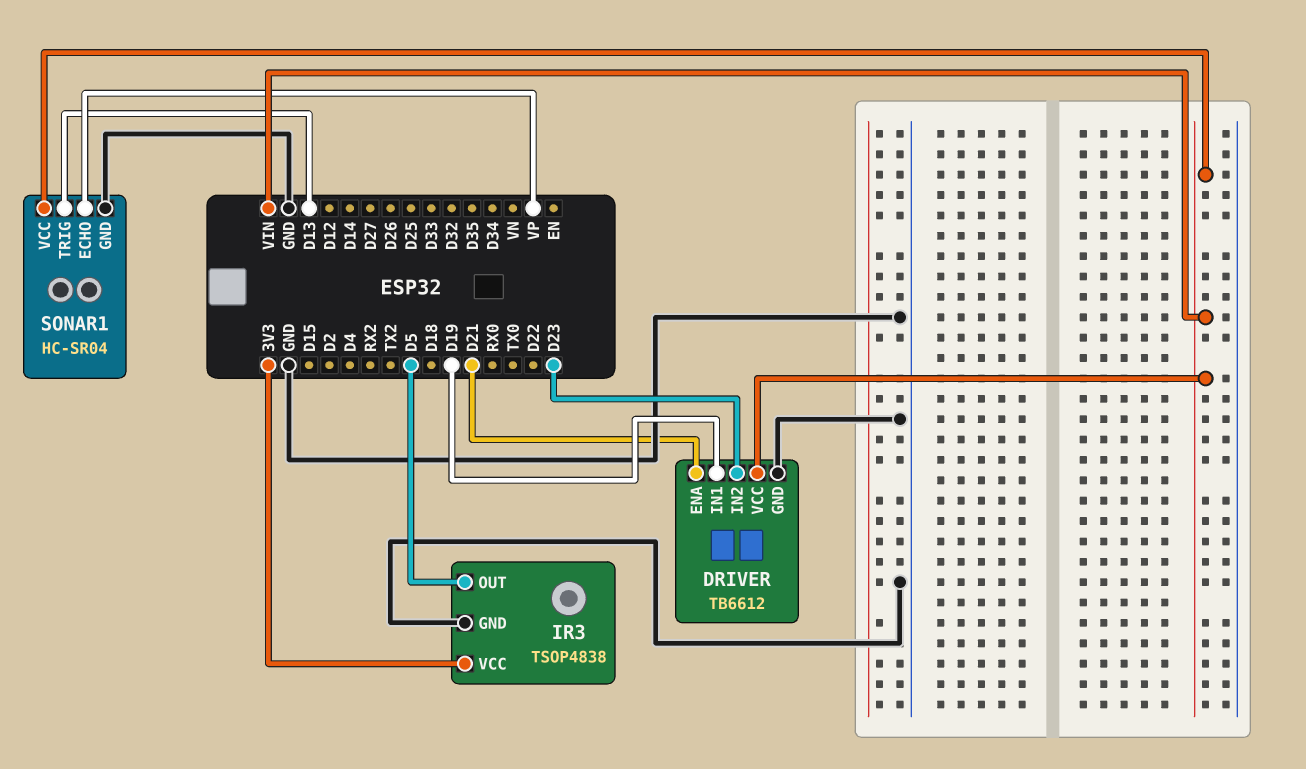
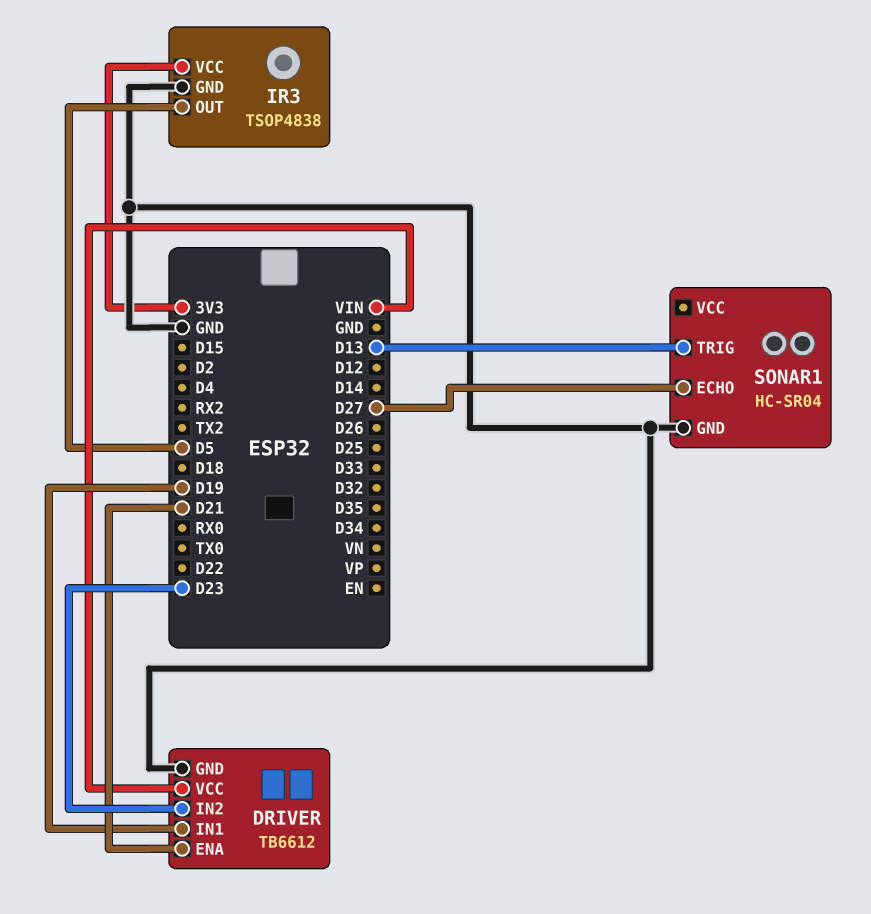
SONAR1 pin ECHO: VP -> D27
SONAR1 pin VCC: VIN -> none

